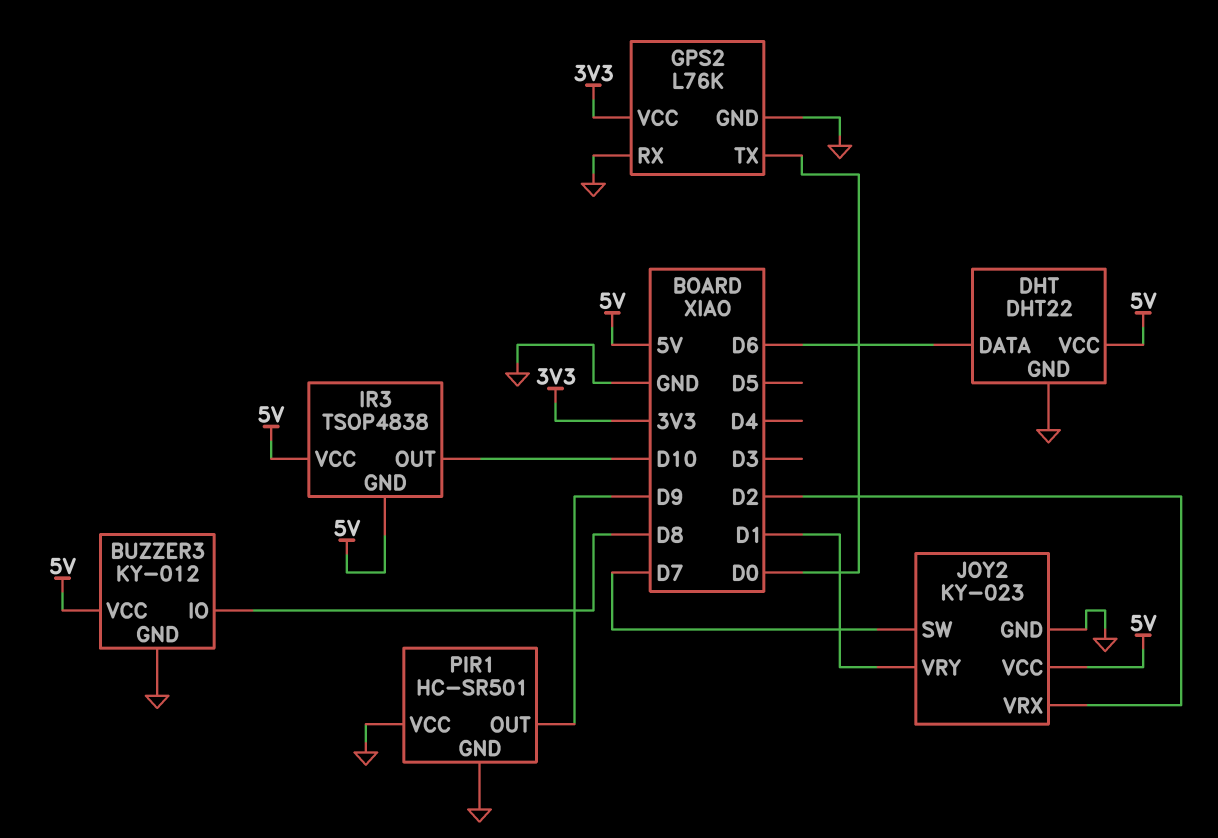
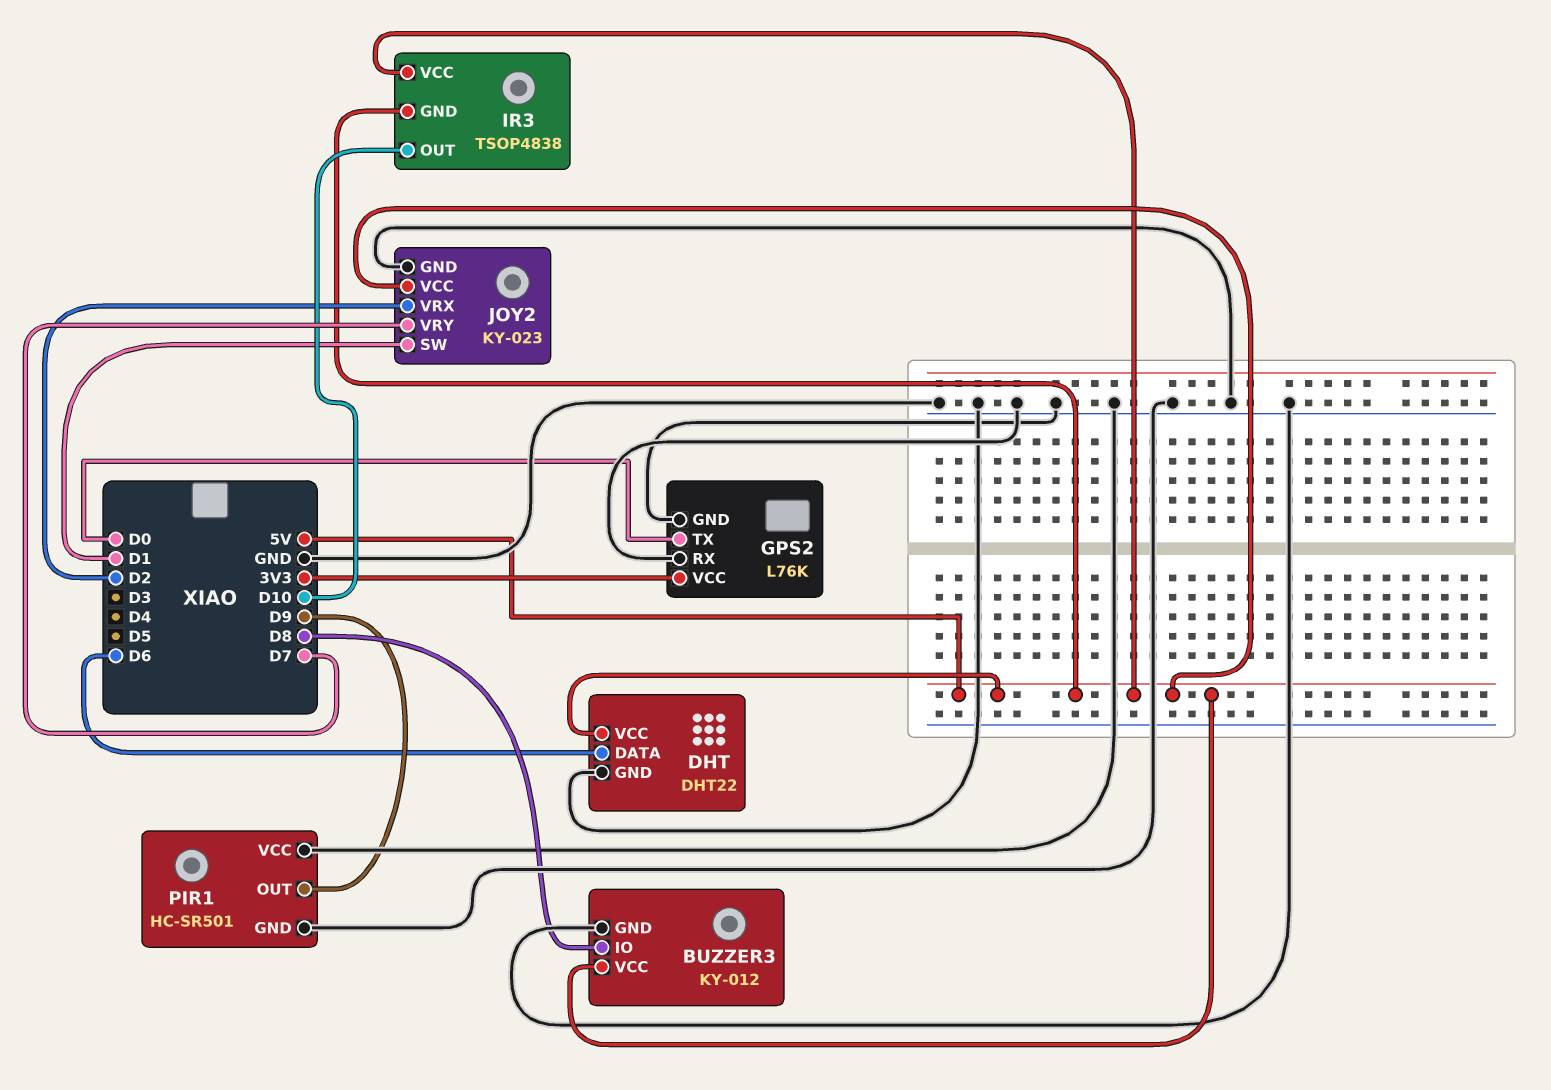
JOY2 pin SW: D7 -> D1
JOY2 pin VRY: D1 -> D7

